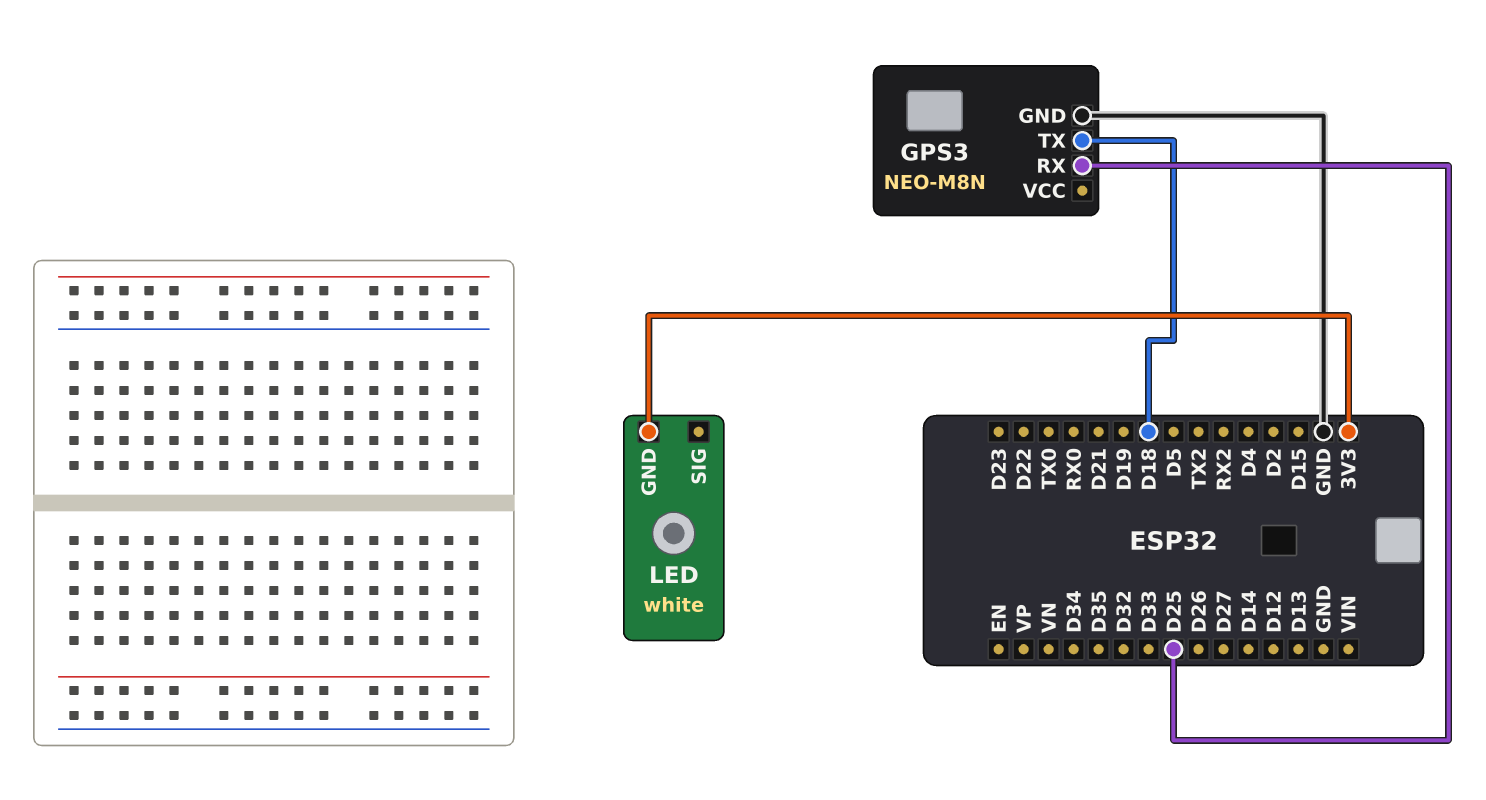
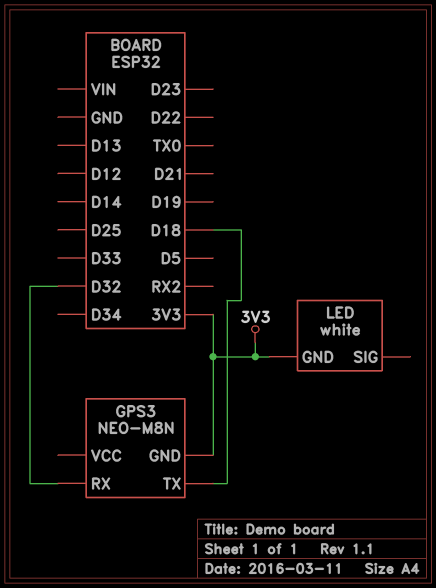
GPS3 pin GND: GND -> 3V3
GPS3 pin RX: D25 -> D32

